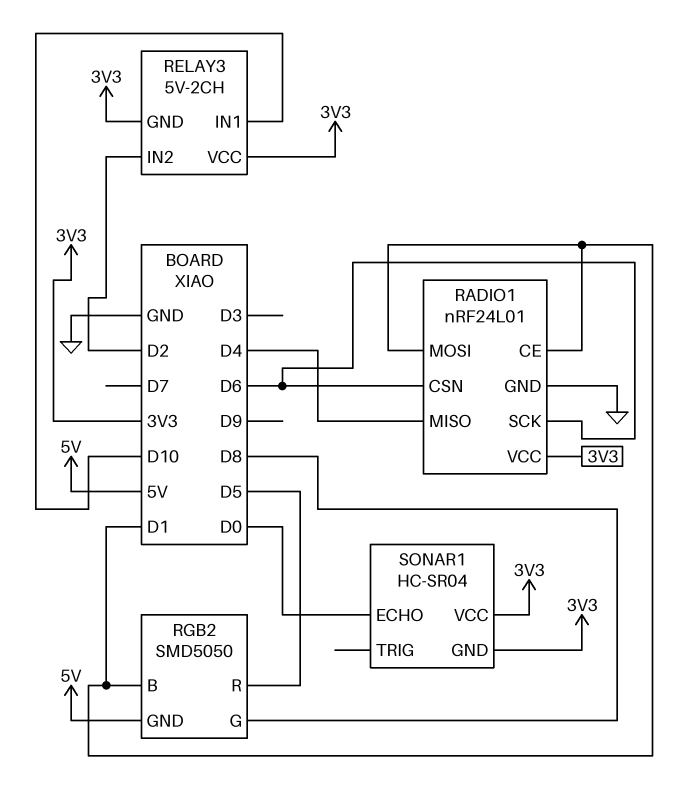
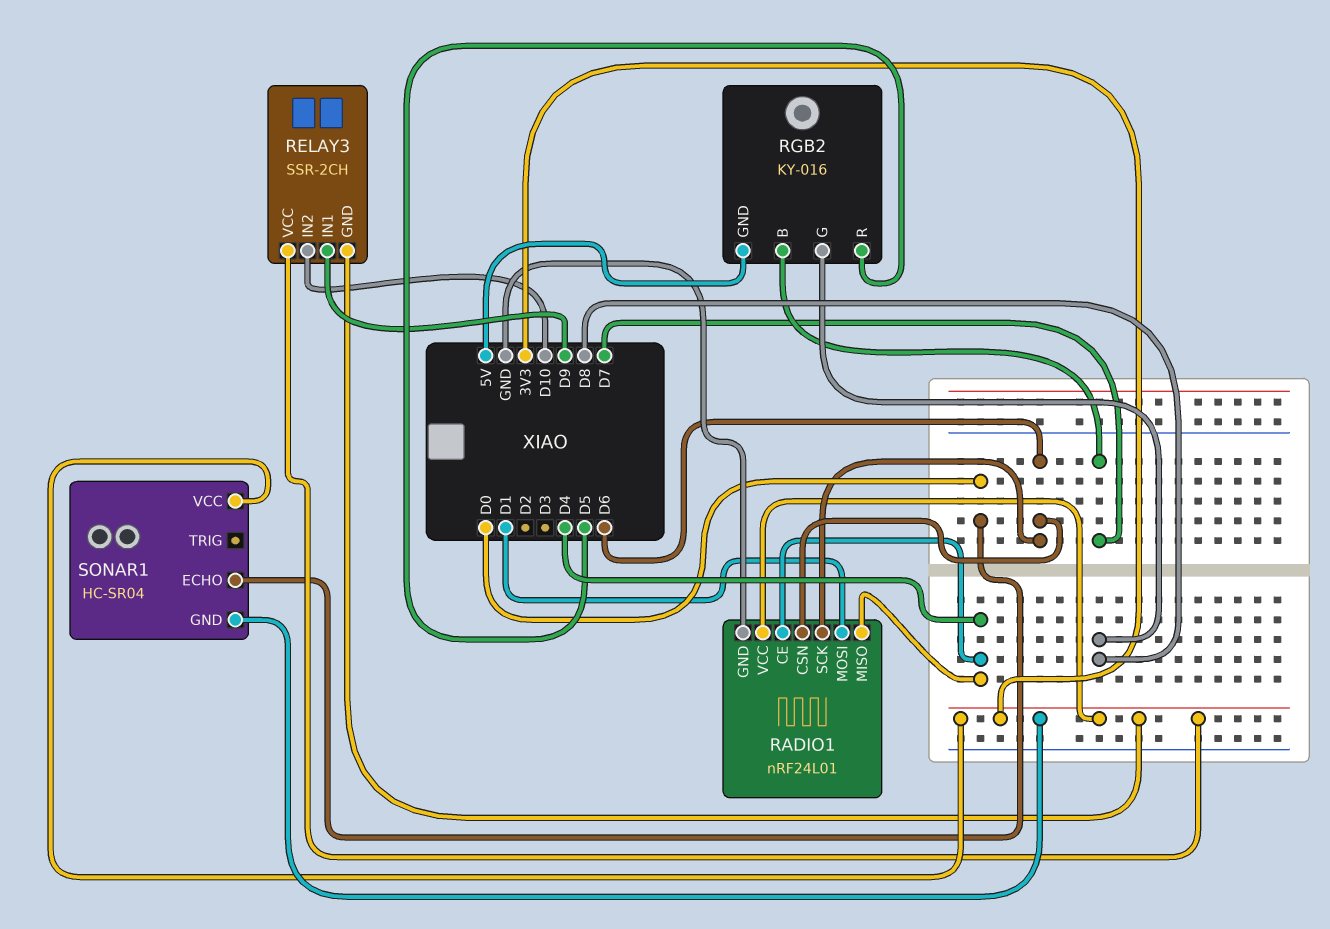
RADIO1 pin CE: D1 -> D4
RELAY3: 5V-2CH -> SSR-2CH
RELAY3 pin IN1: D10 -> D9
RELAY3 pin IN2: D2 -> D10
RGB2: SMD5050 -> KY-016
RGB2 pin B: D1 -> D7

